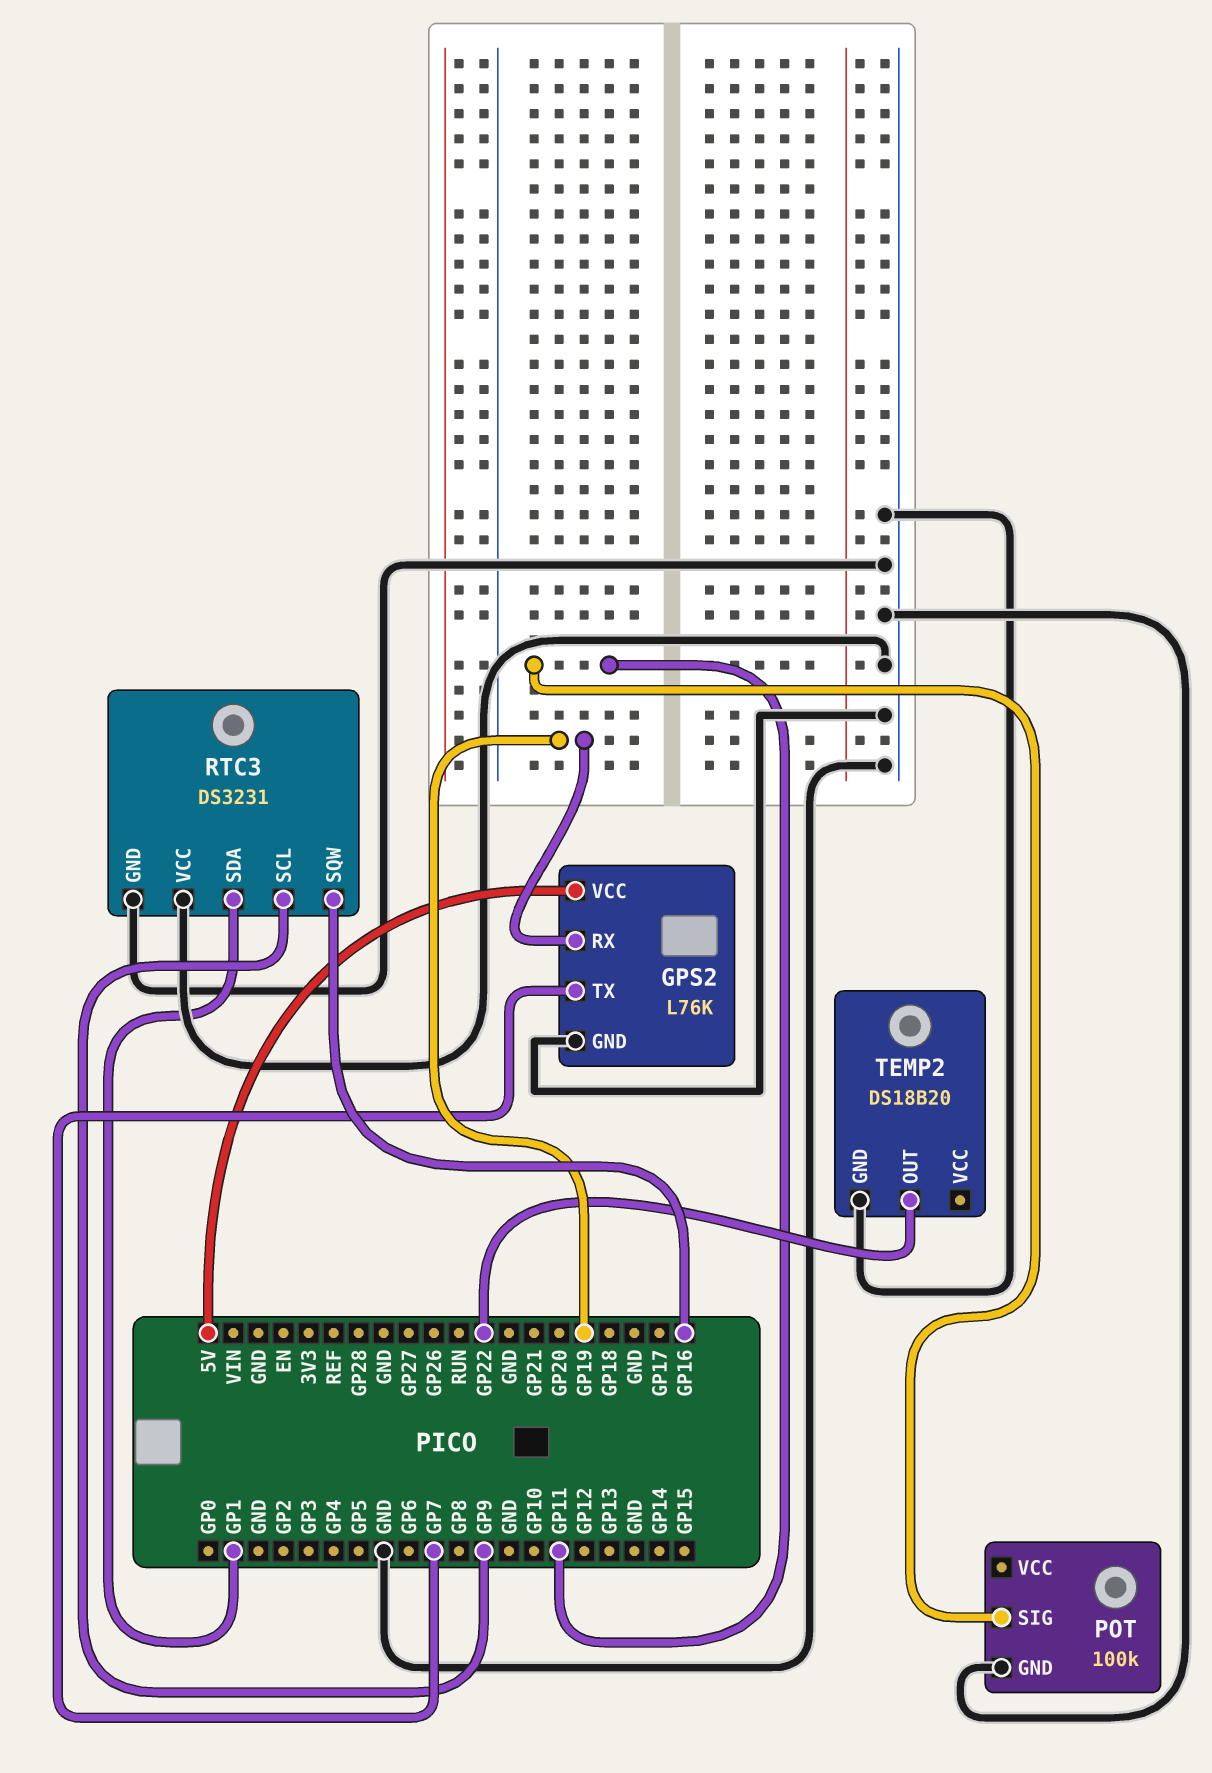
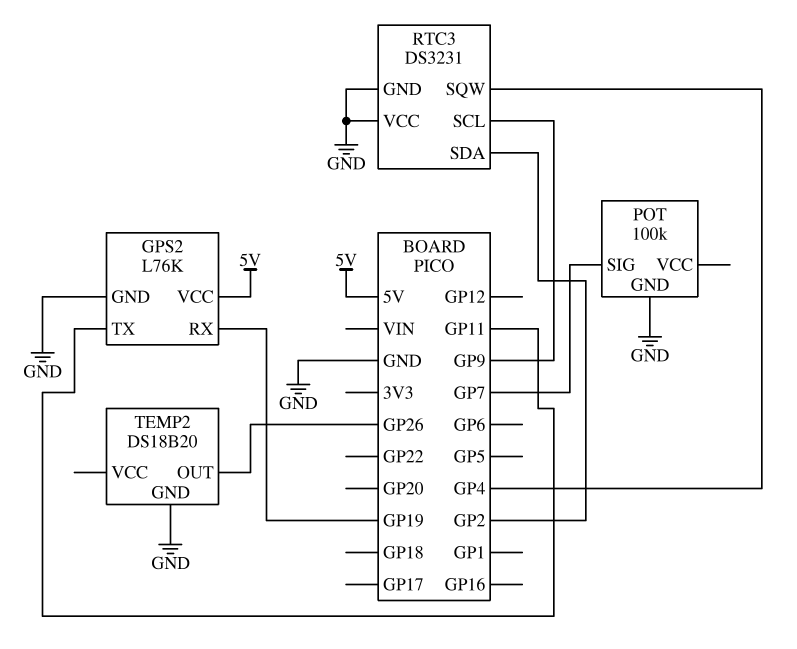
GPS2 pin TX: GP7 -> GP11
POT pin SIG: GP11 -> GP7
RTC3 pin SDA: GP1 -> GP2
RTC3 pin SQW: GP16 -> GP4
TEMP2 pin OUT: GP22 -> GP26

